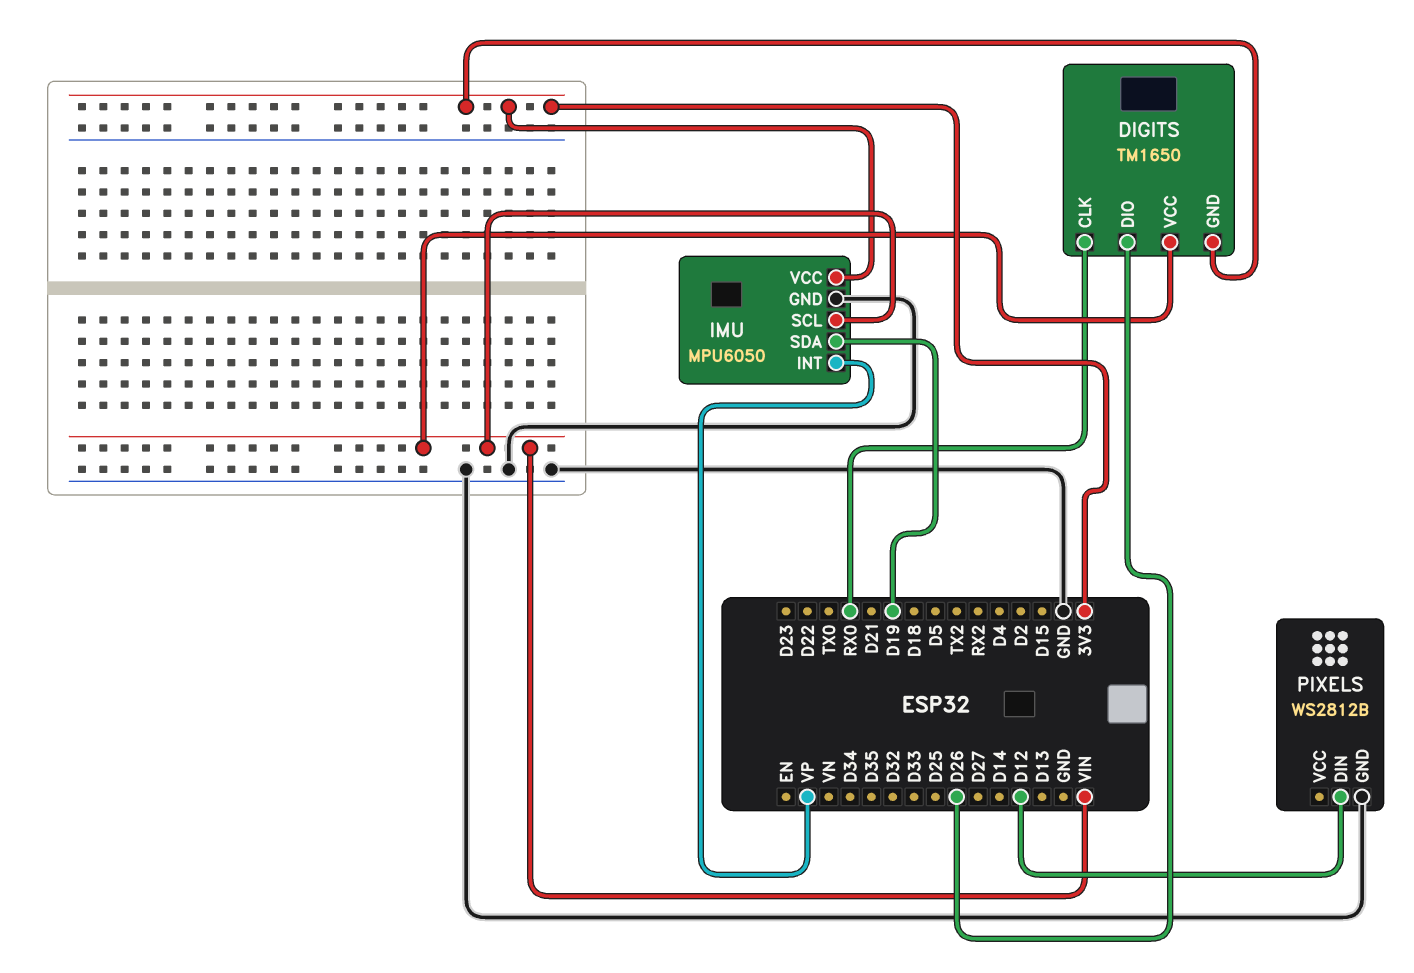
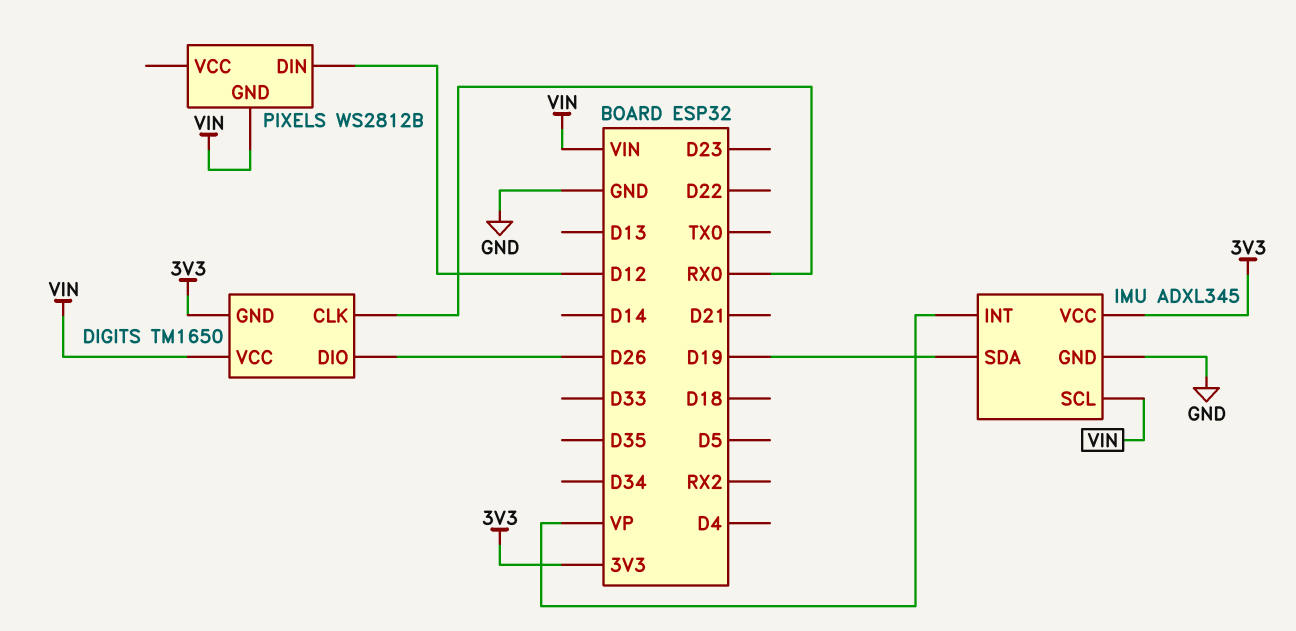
IMU: MPU6050 -> ADXL345
PIXELS pin GND: GND -> VIN

